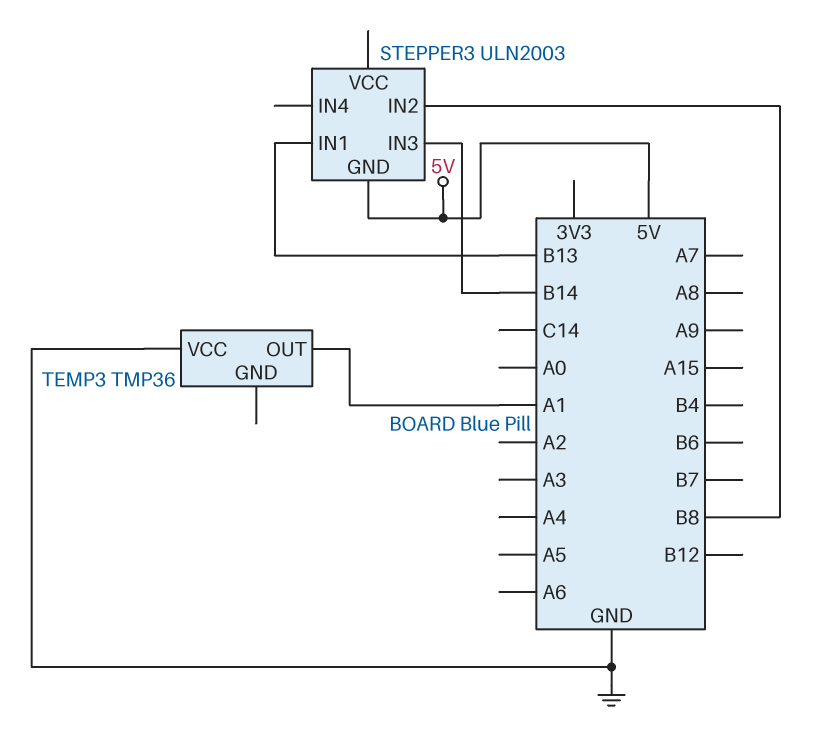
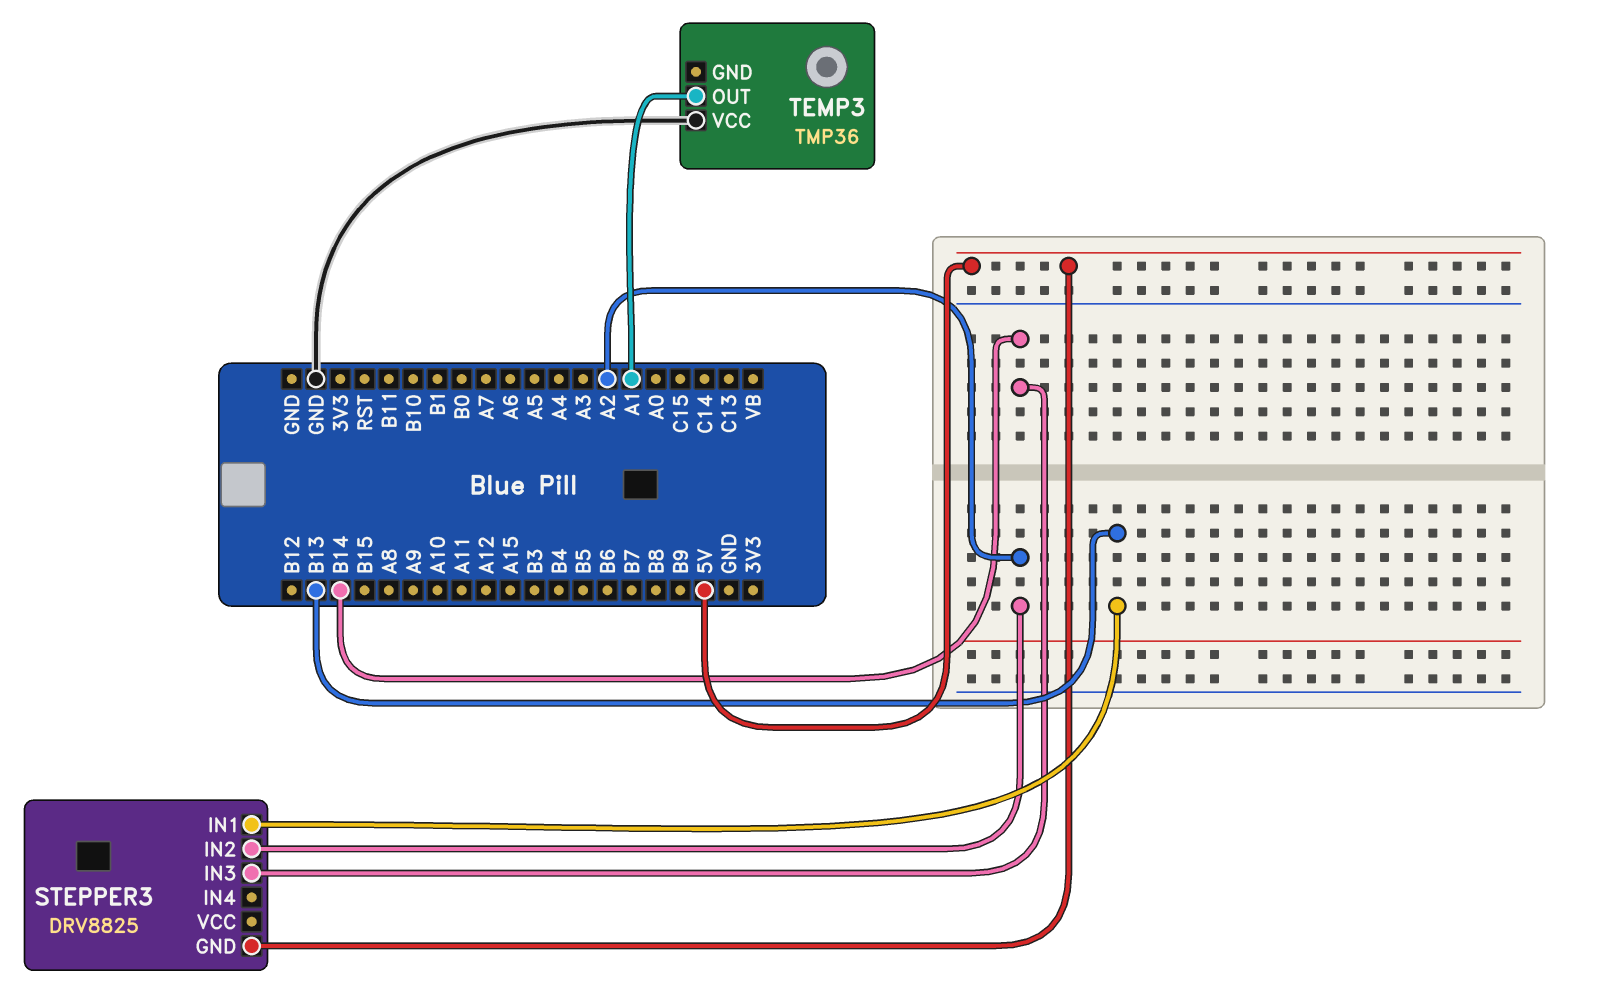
STEPPER3: ULN2003 -> DRV8825
STEPPER3 pin IN2: B8 -> A2

